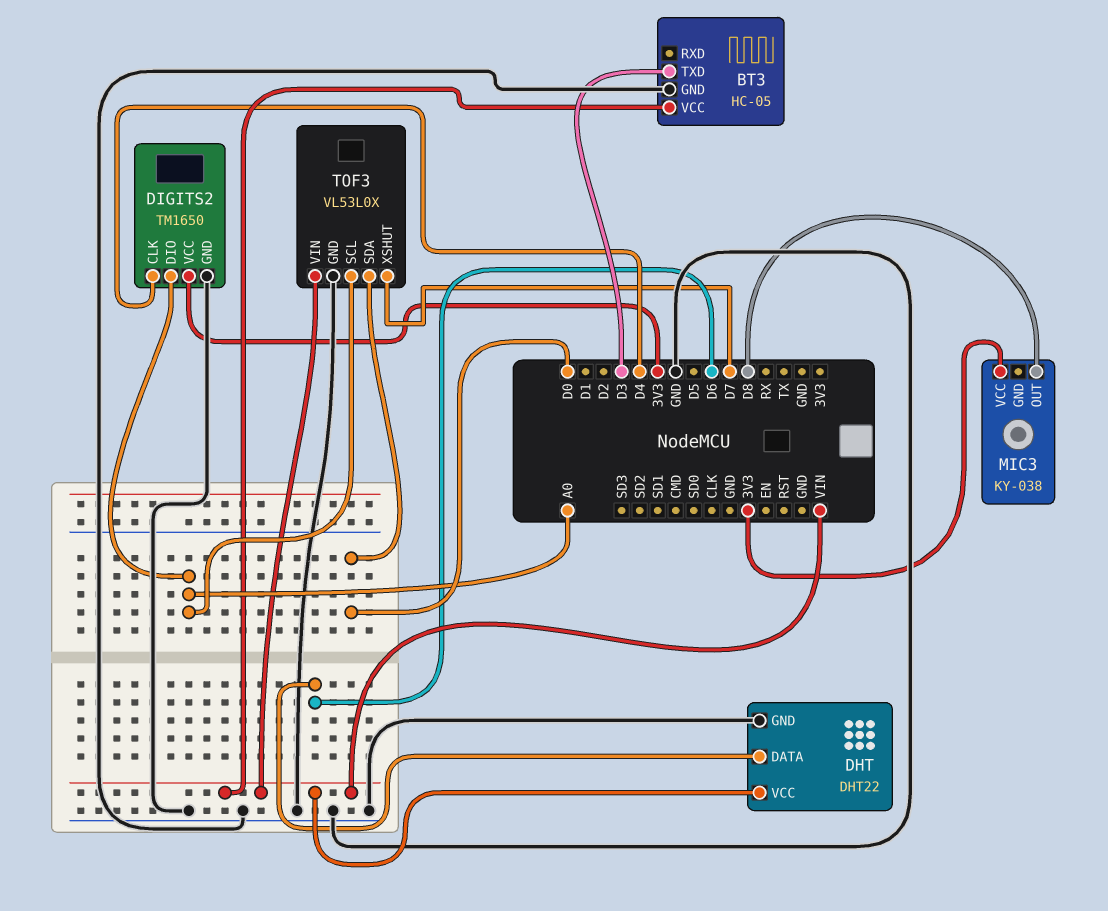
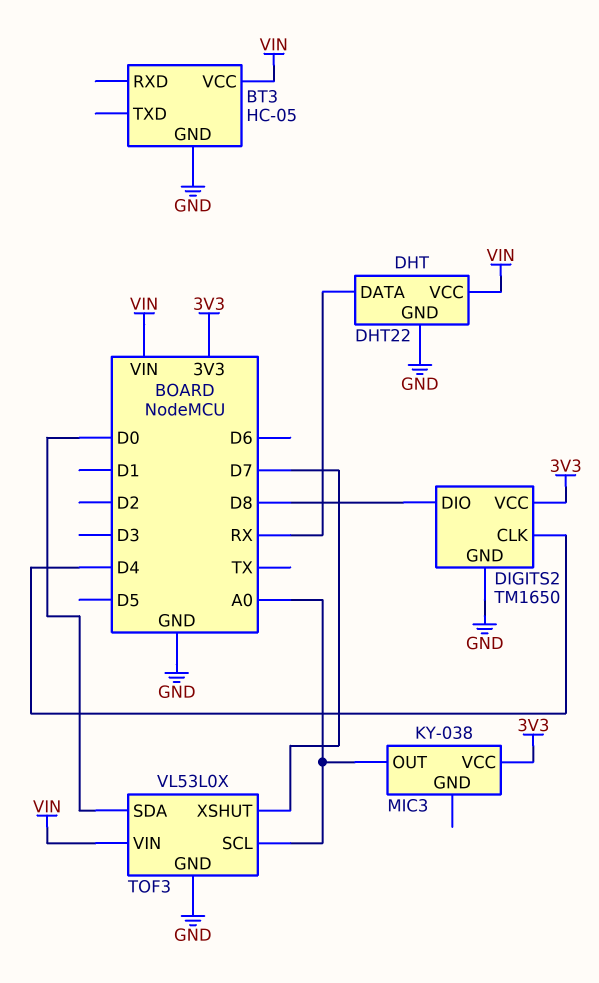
BT3 pin TXD: D3 -> none
DHT pin DATA: D6 -> RX
DIGITS2 pin DIO: A0 -> D8
MIC3 pin OUT: D8 -> A0

